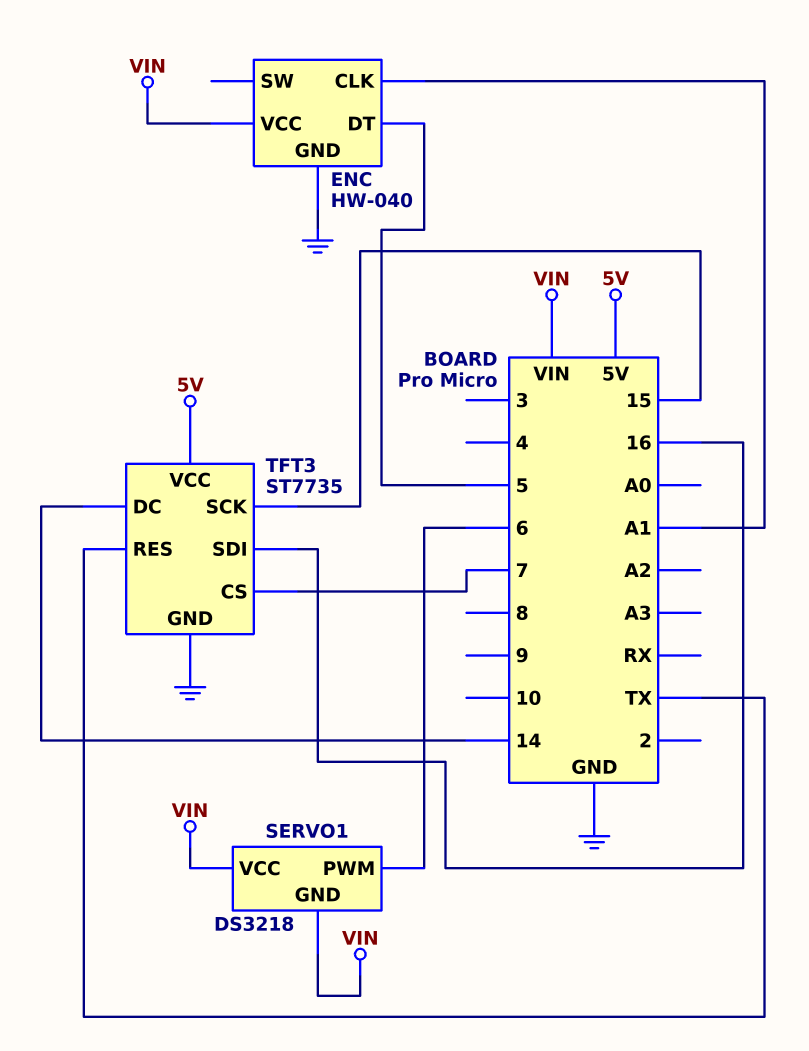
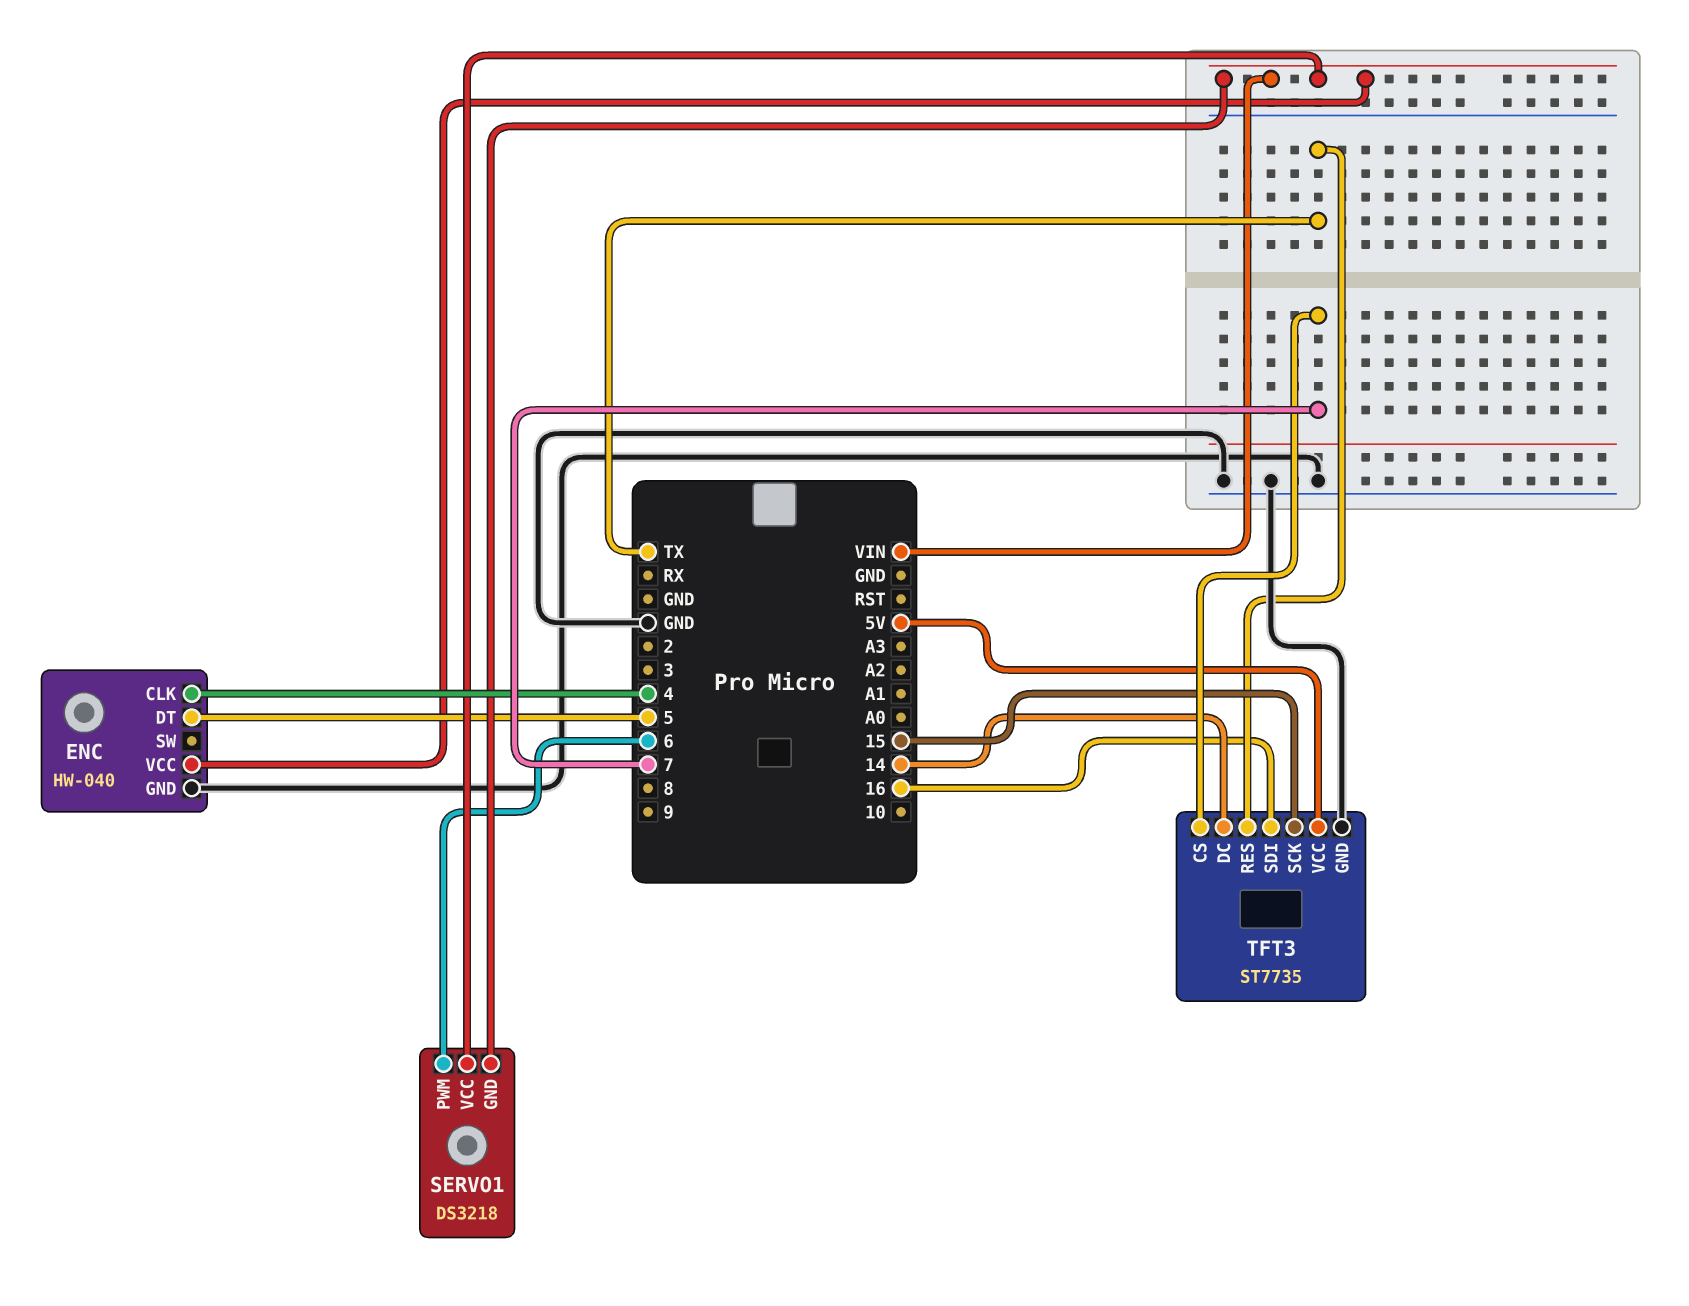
ENC pin CLK: A1 -> 4

